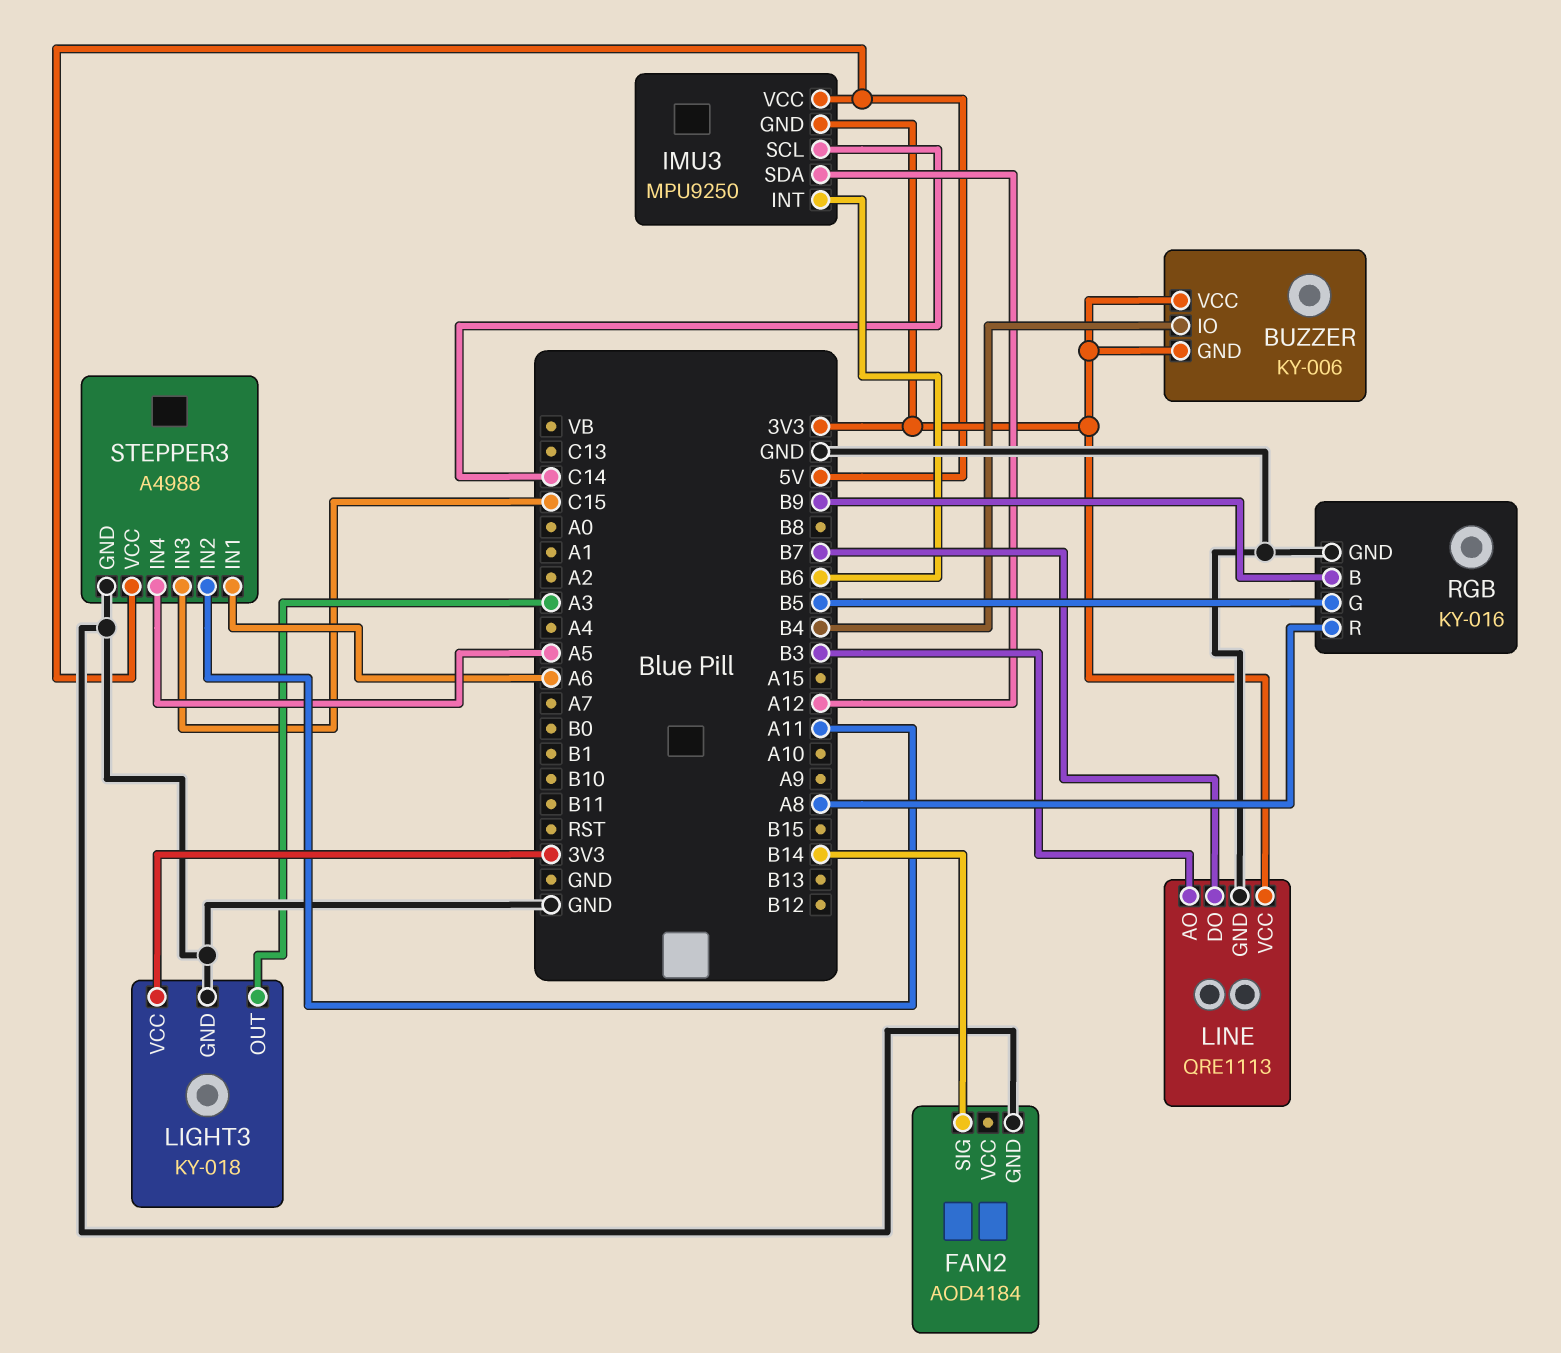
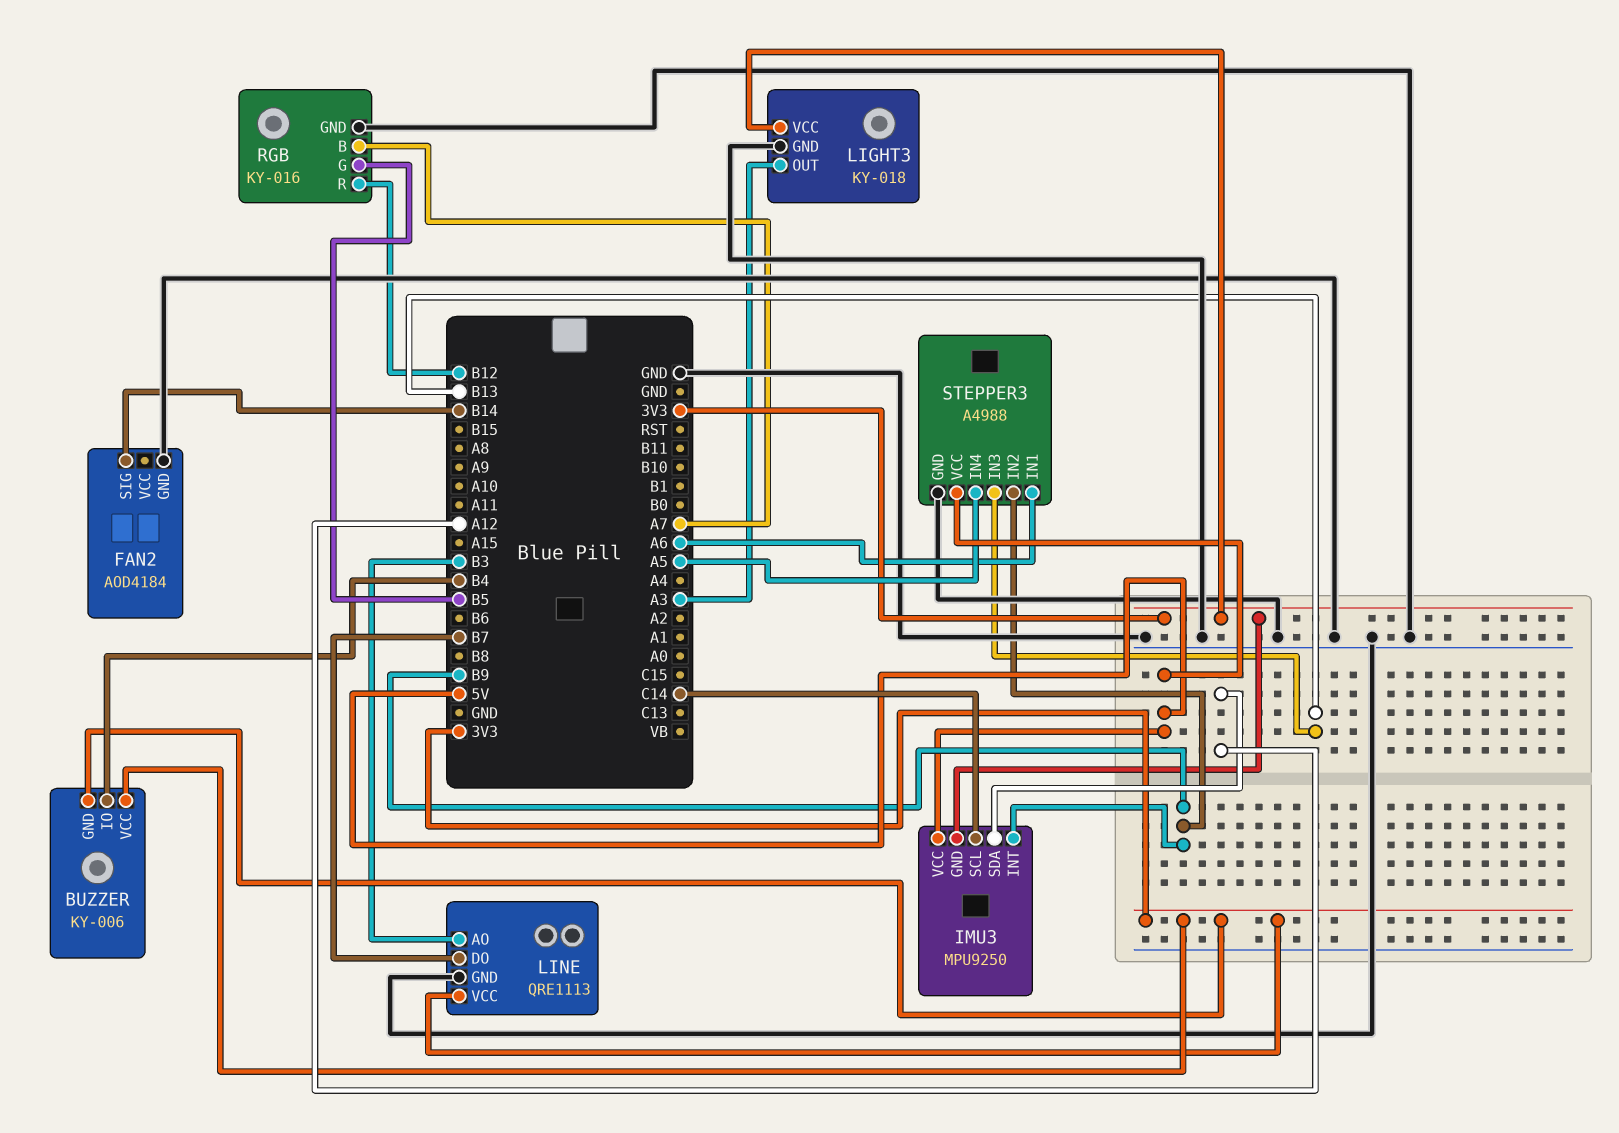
IMU3 pin INT: B6 -> B9
RGB pin B: B9 -> A7
RGB pin R: A8 -> B12
STEPPER3 pin IN2: A11 -> B9
STEPPER3 pin IN3: C15 -> B13

